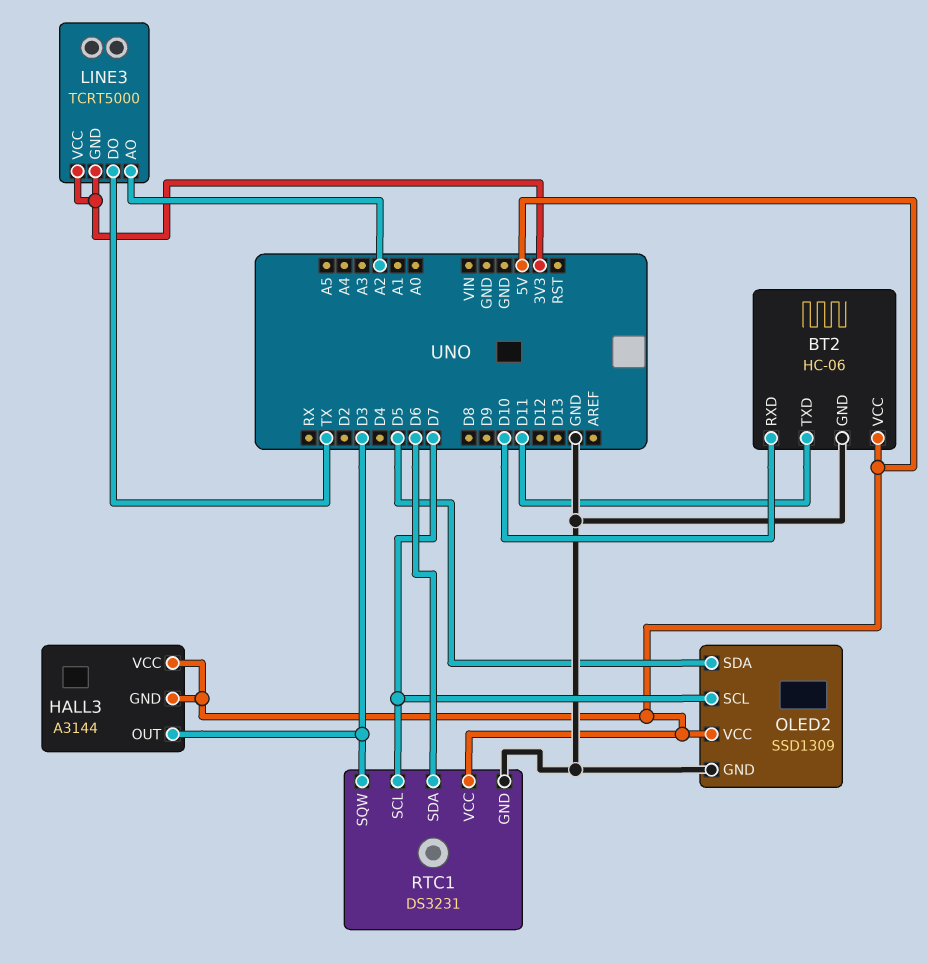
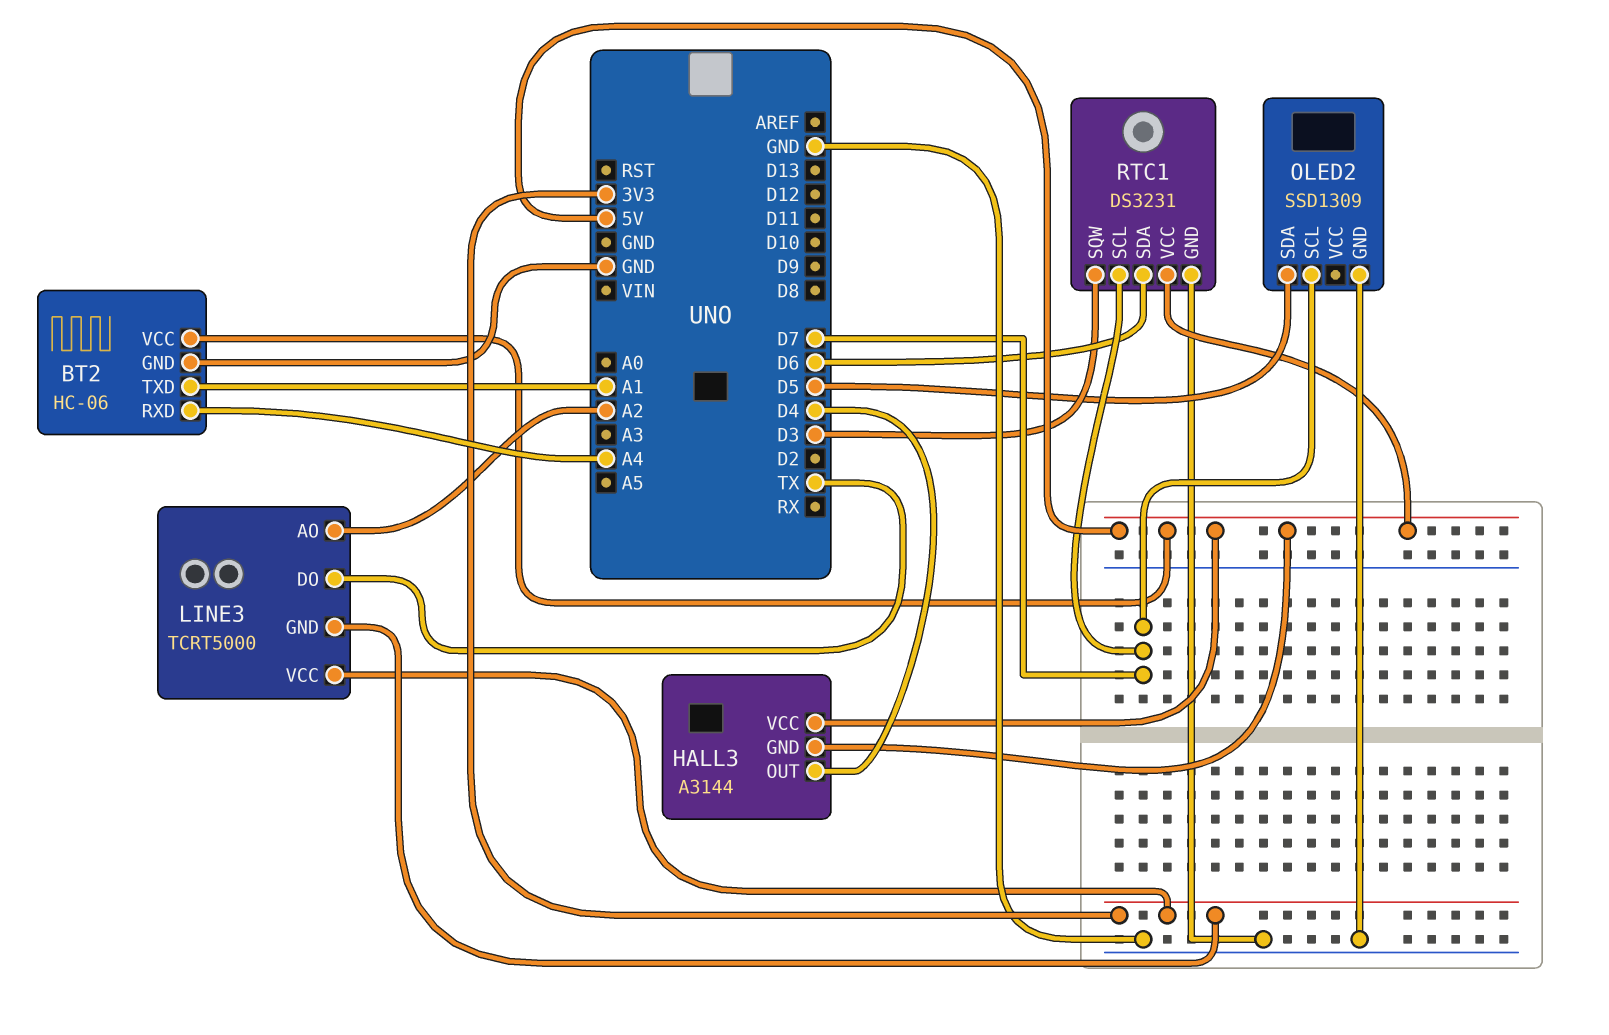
BT2 pin RXD: D10 -> A4
BT2 pin TXD: D11 -> A1
HALL3 pin OUT: D3 -> D4
OLED2 pin VCC: 5V -> none

